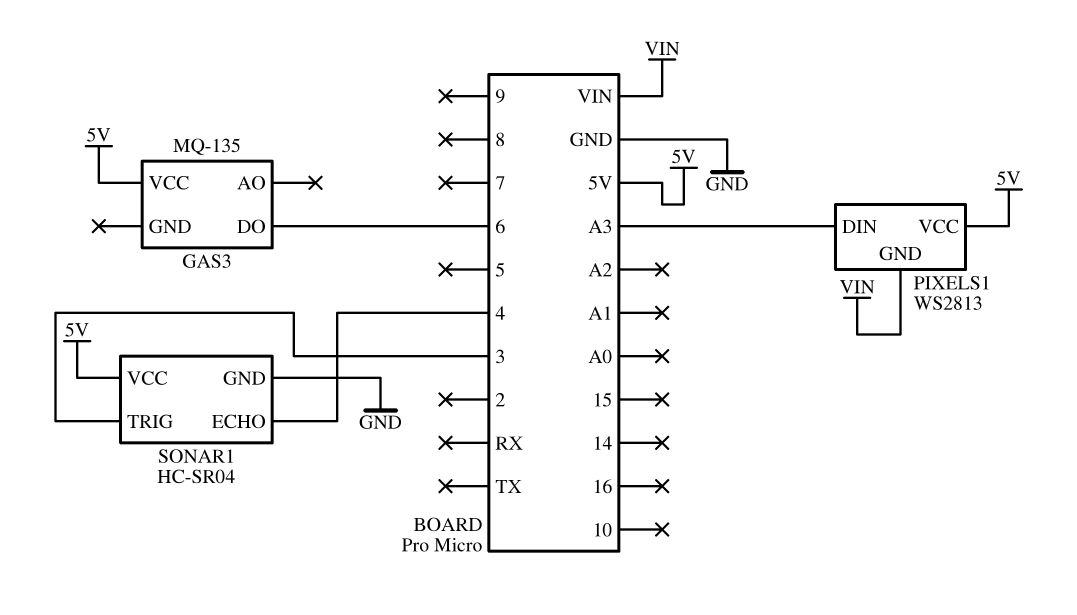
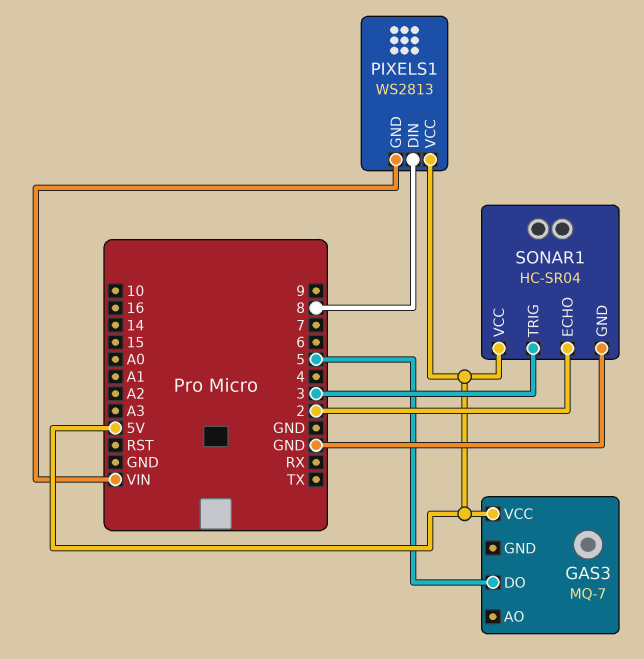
GAS3: MQ-135 -> MQ-7
GAS3 pin DO: 6 -> 5
PIXELS1 pin DIN: A3 -> 8
SONAR1 pin ECHO: 4 -> 2

